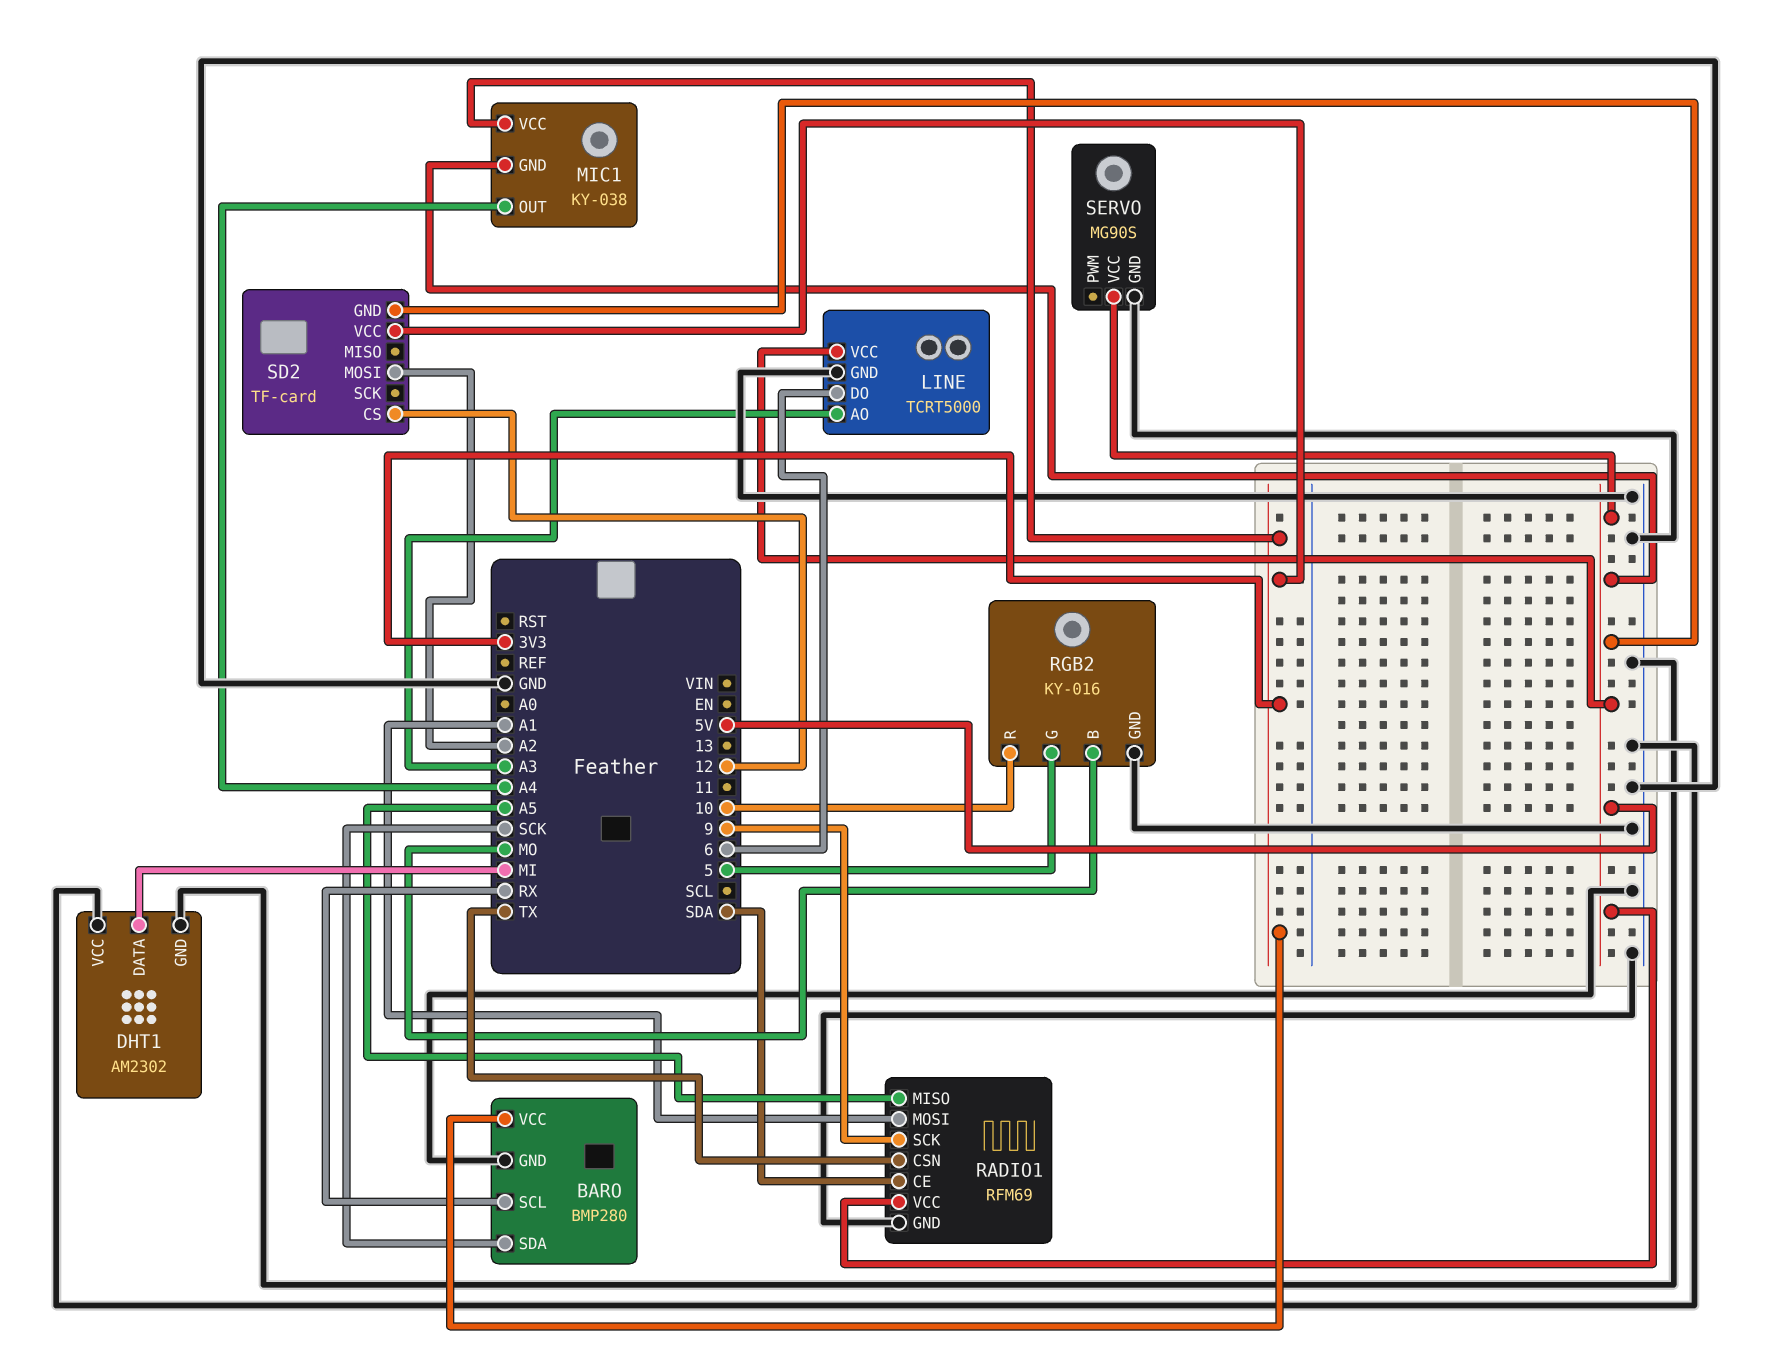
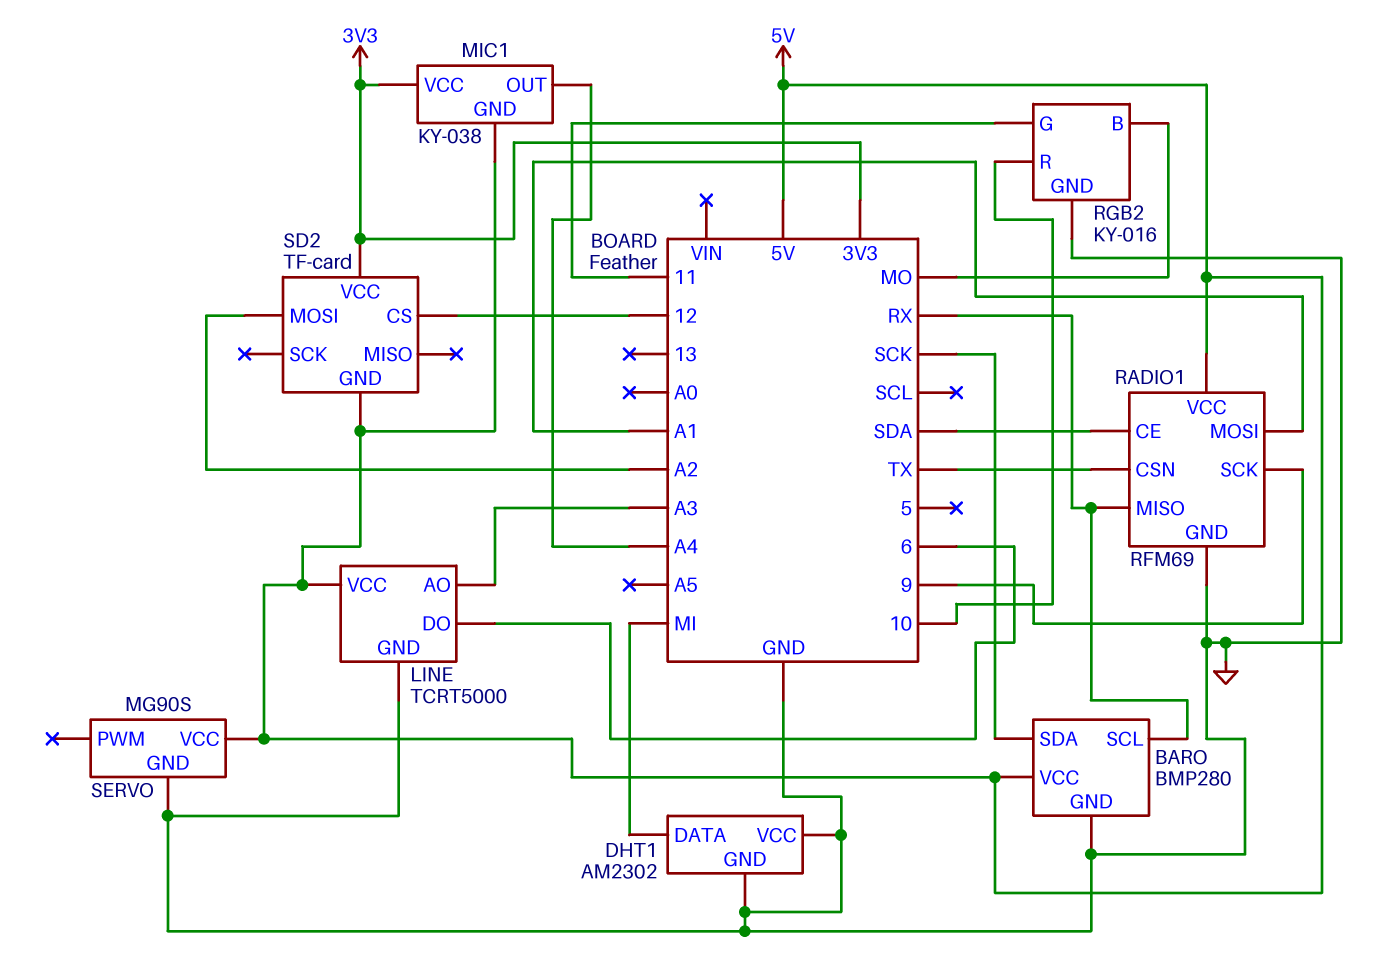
BARO pin VCC: 3V3 -> 5V
RADIO1 pin MISO: A5 -> RX
RGB2 pin G: 5 -> 11

